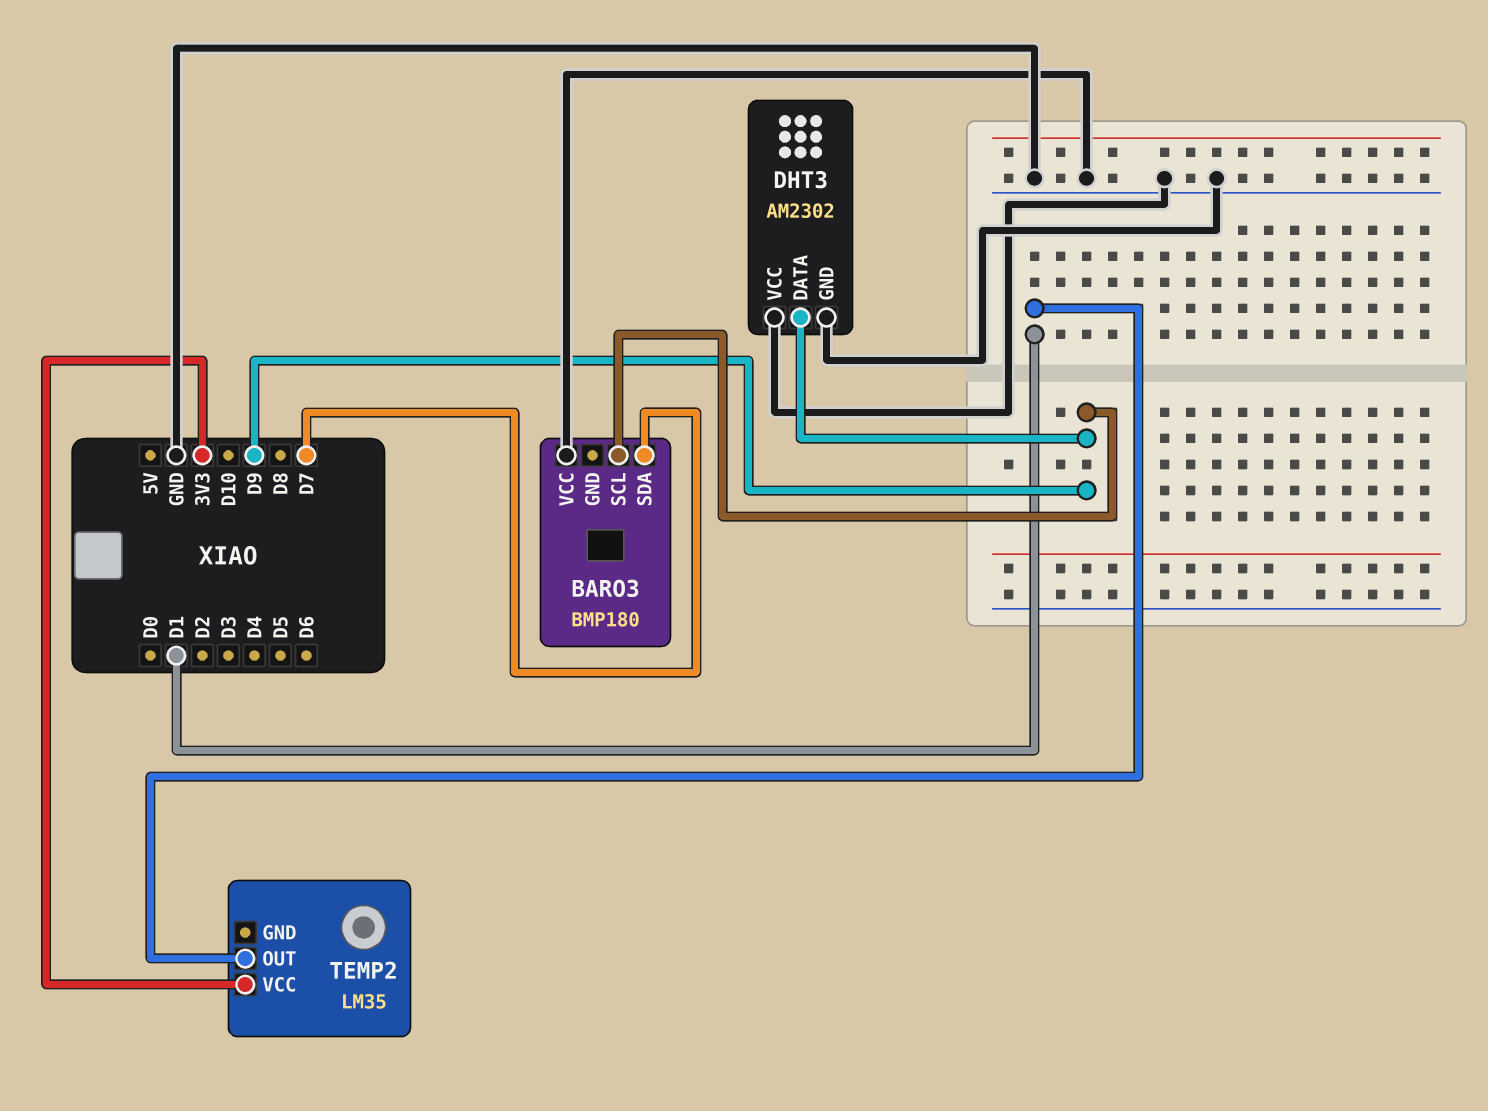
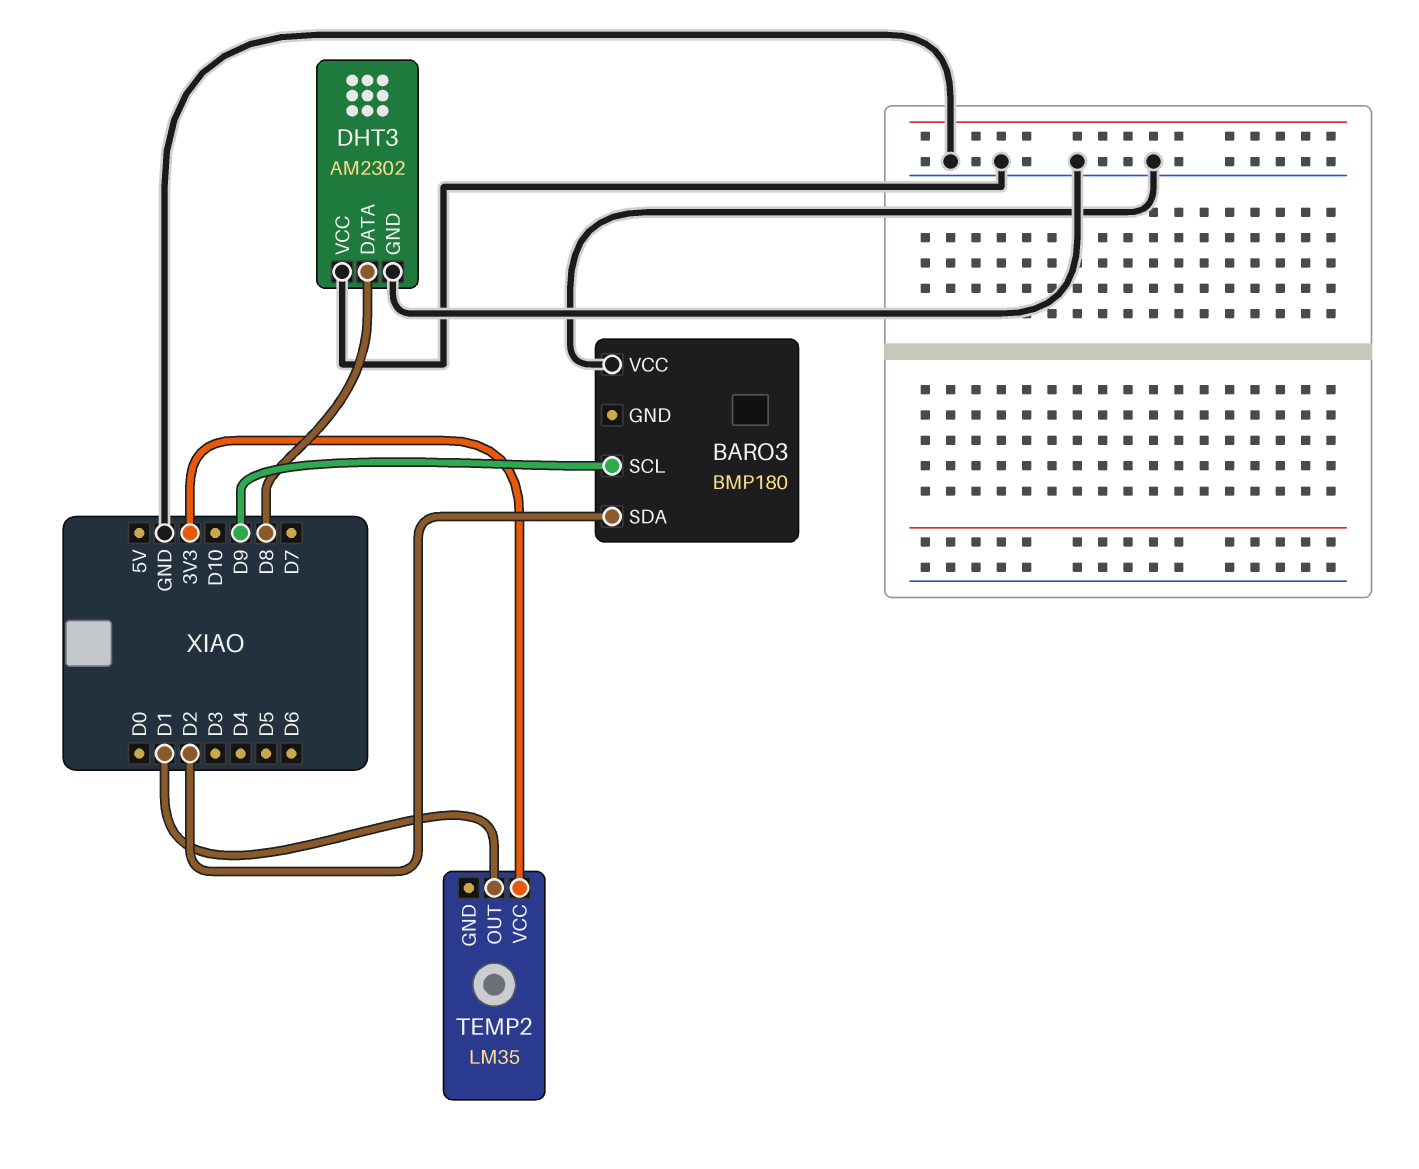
BARO3 pin SDA: D7 -> D2
DHT3 pin DATA: D9 -> D8

